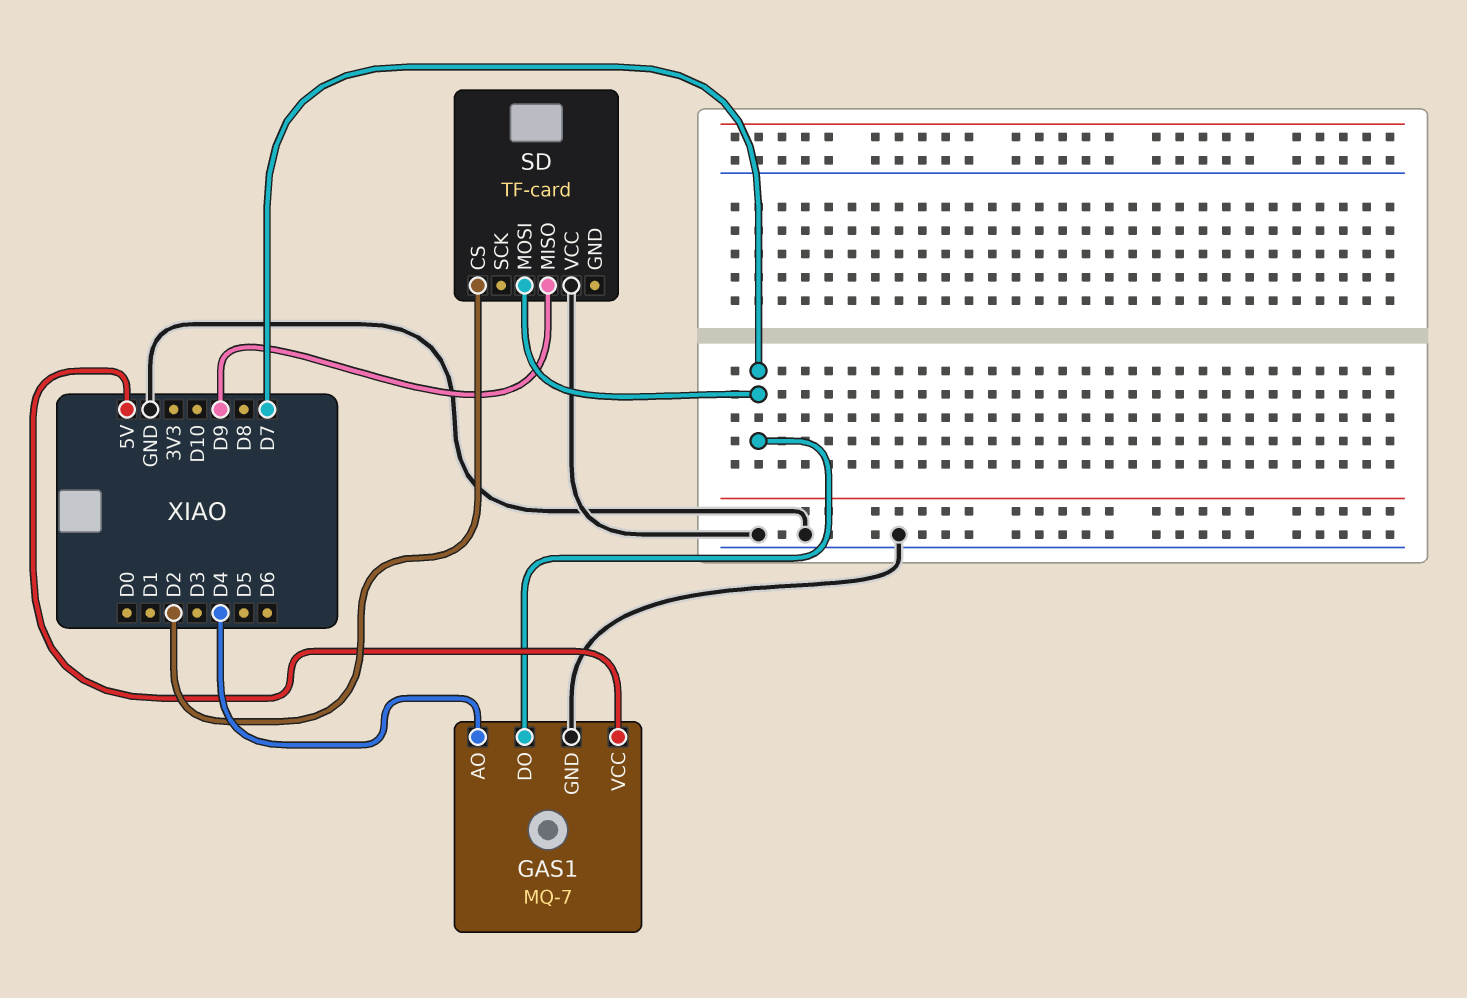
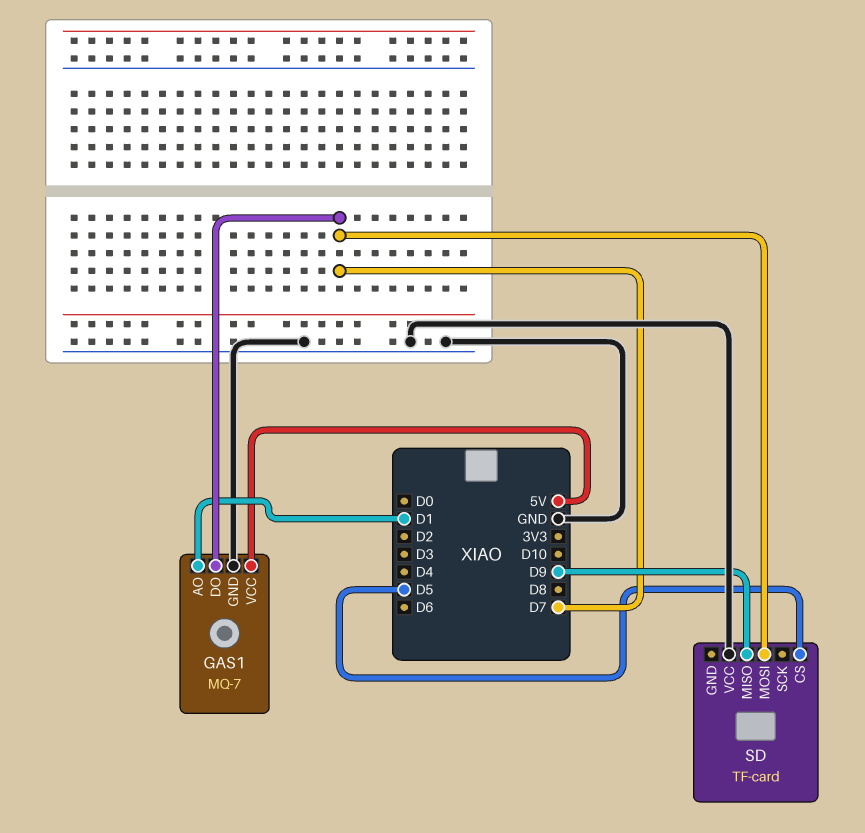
GAS1 pin AO: D4 -> D1
SD pin CS: D2 -> D5

